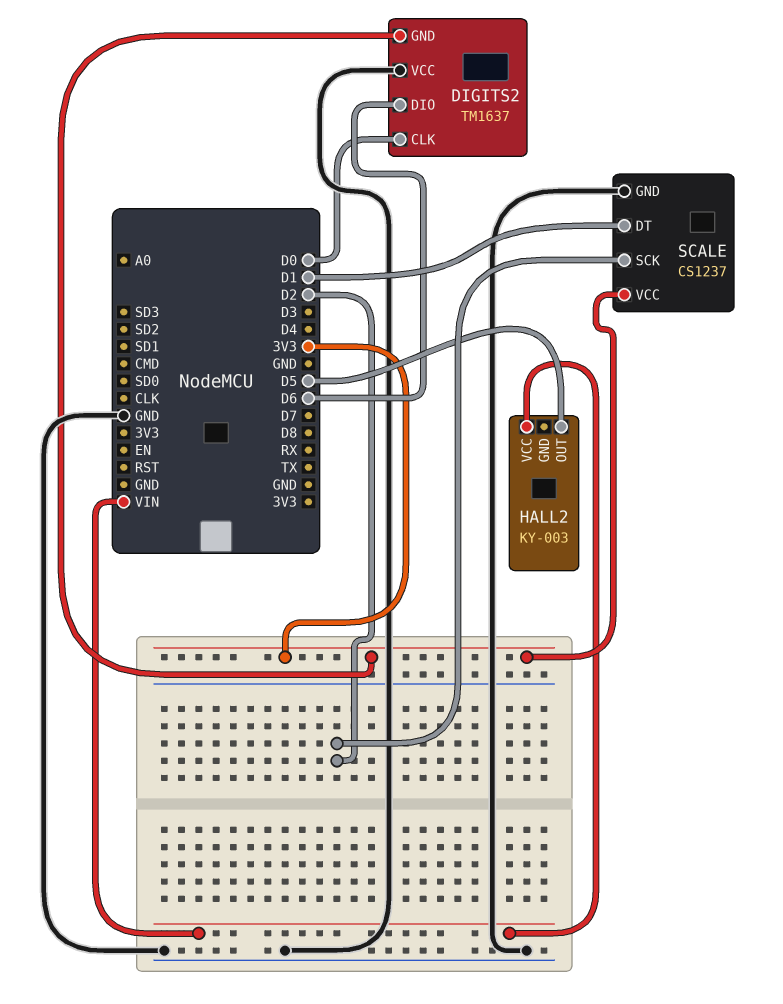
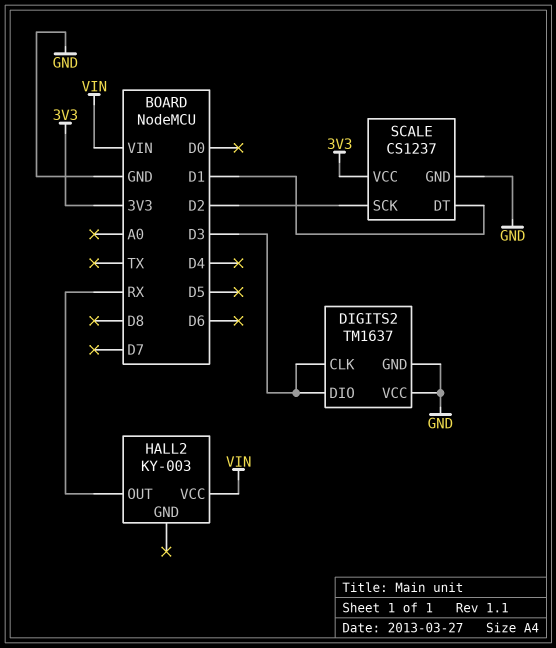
DIGITS2 pin CLK: D0 -> D3
DIGITS2 pin DIO: D6 -> D3
DIGITS2 pin GND: 3V3 -> GND
HALL2 pin OUT: D5 -> RX

